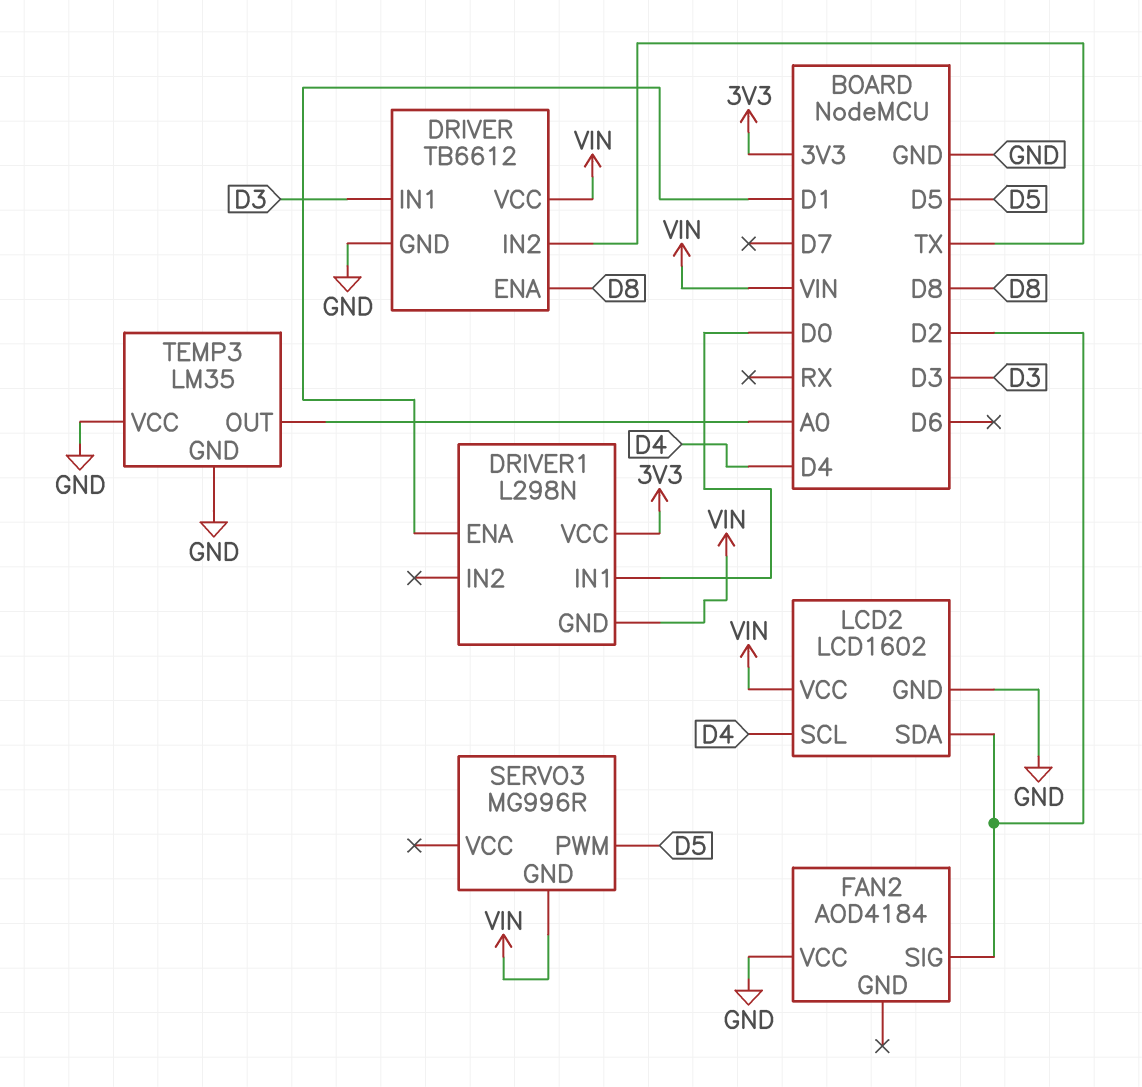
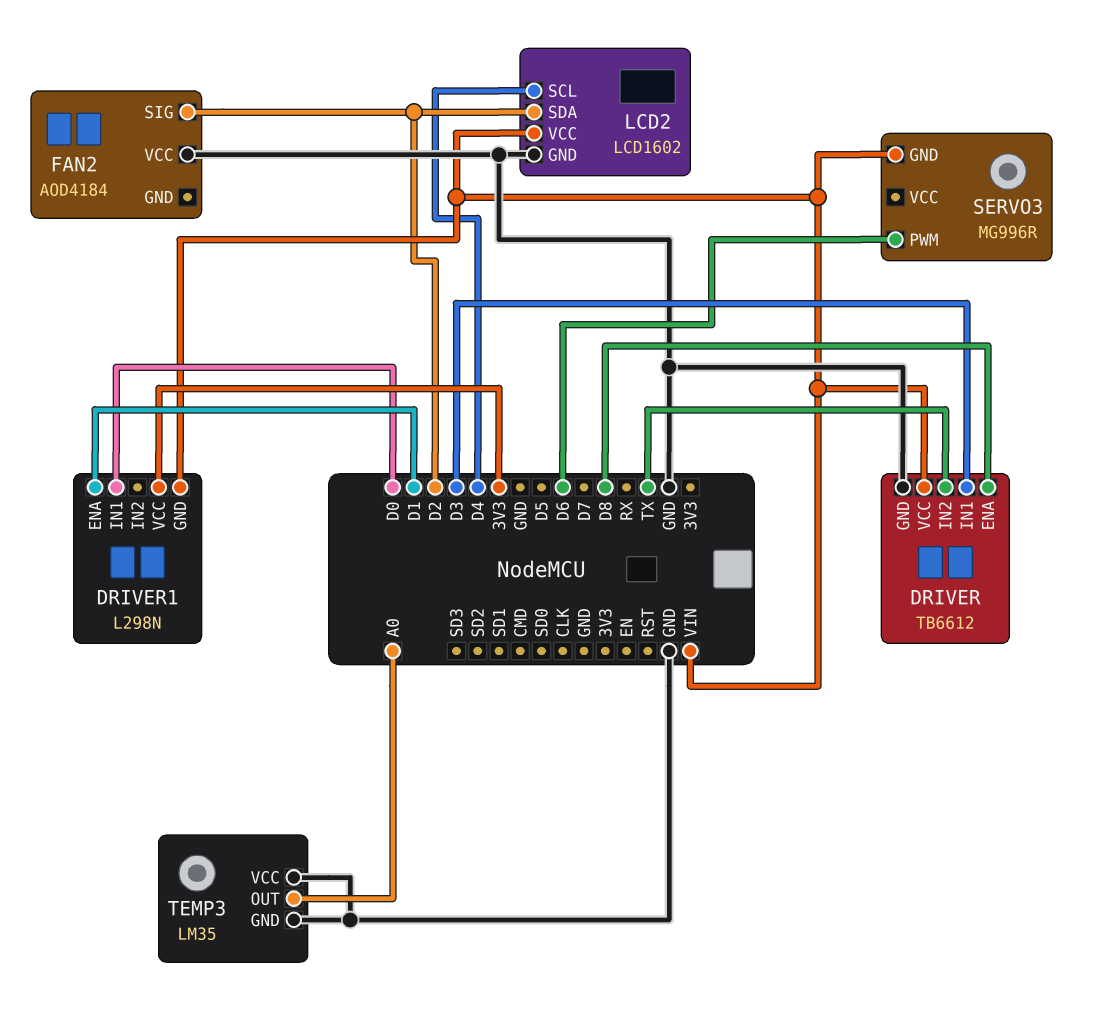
SERVO3 pin PWM: D5 -> D6

